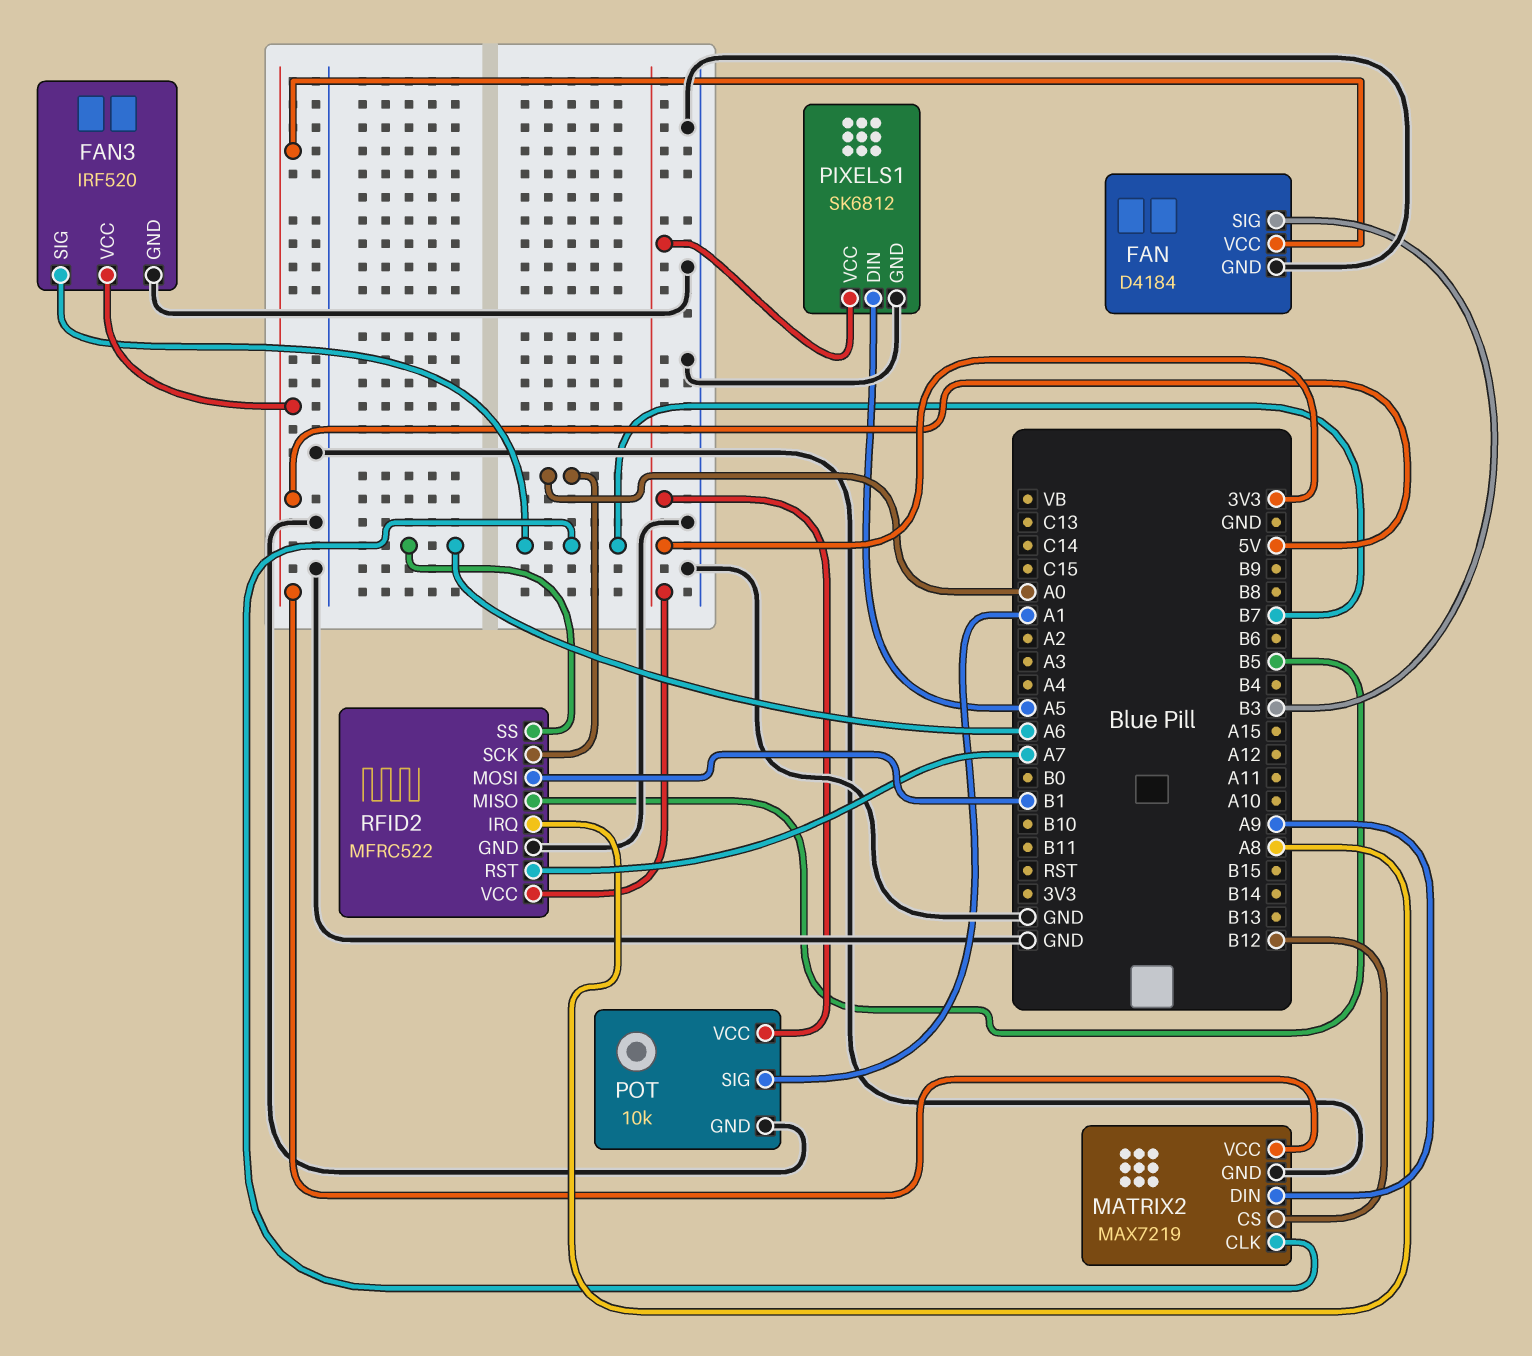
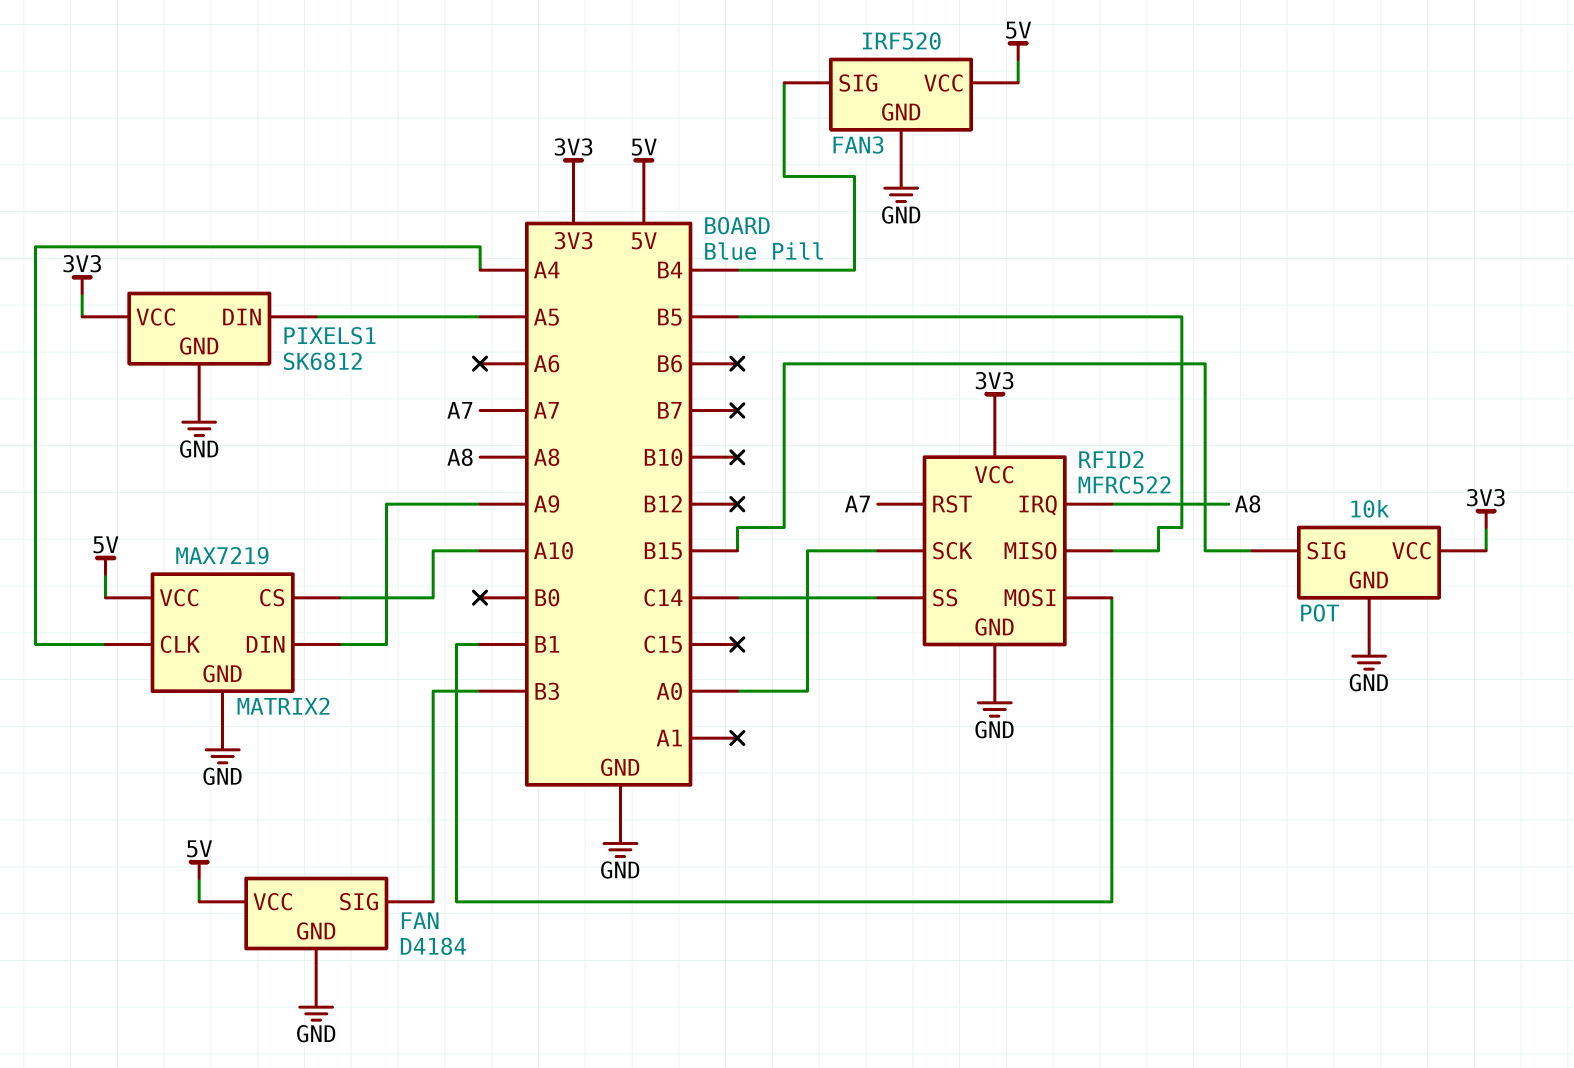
FAN3 pin SIG: B7 -> B4
MATRIX2 pin CLK: B7 -> A4
MATRIX2 pin CS: B12 -> A10
POT pin SIG: A1 -> B15
RFID2 pin SS: A6 -> C14

